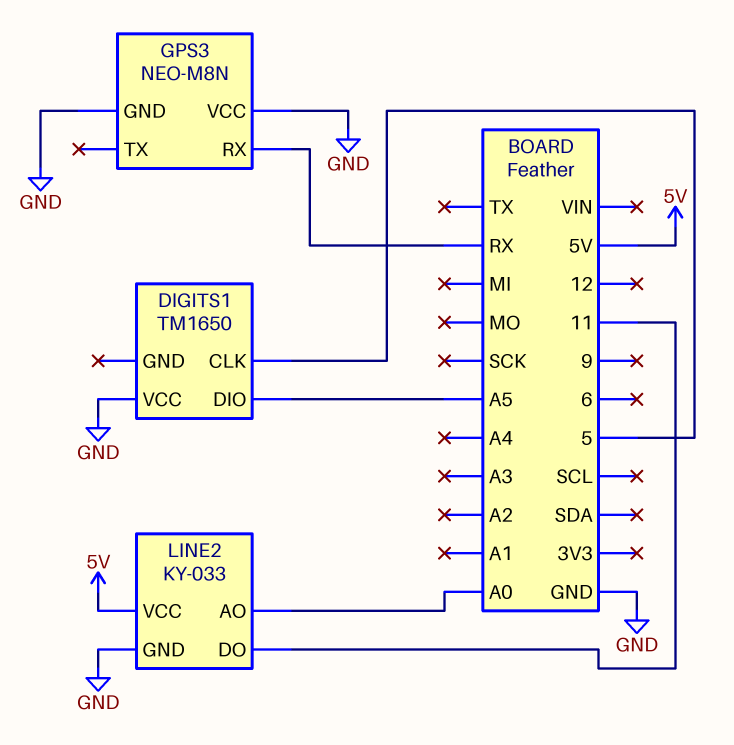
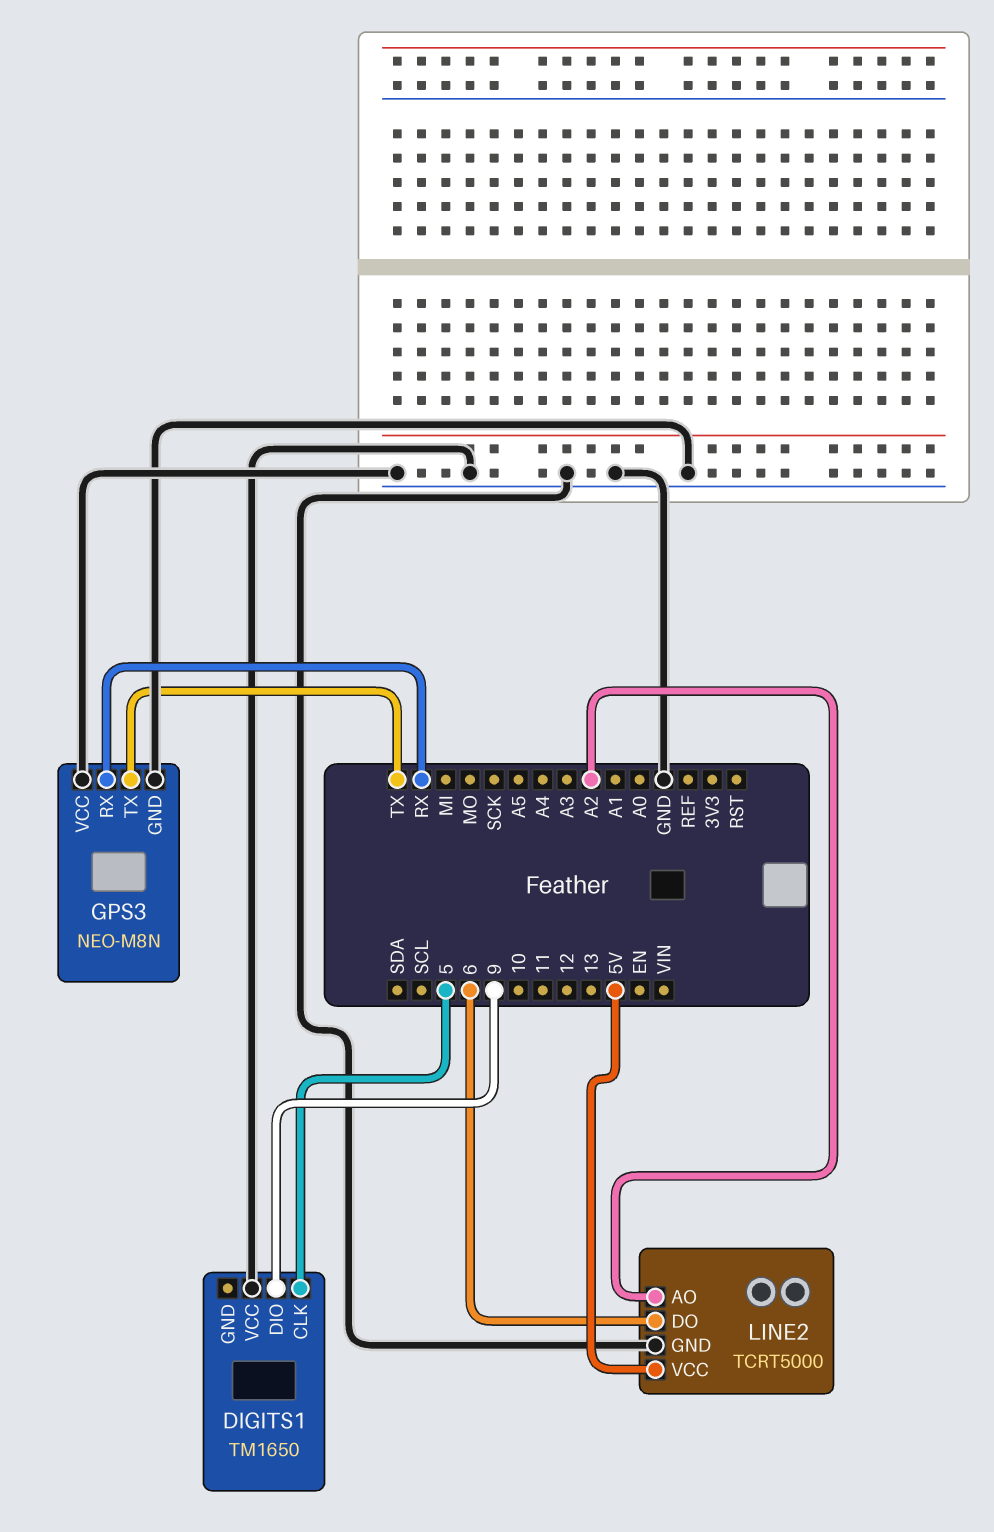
DIGITS1 pin DIO: A5 -> 9
GPS3 pin TX: none -> TX
LINE2: KY-033 -> TCRT5000
LINE2 pin AO: A0 -> A2
LINE2 pin DO: 11 -> 6

